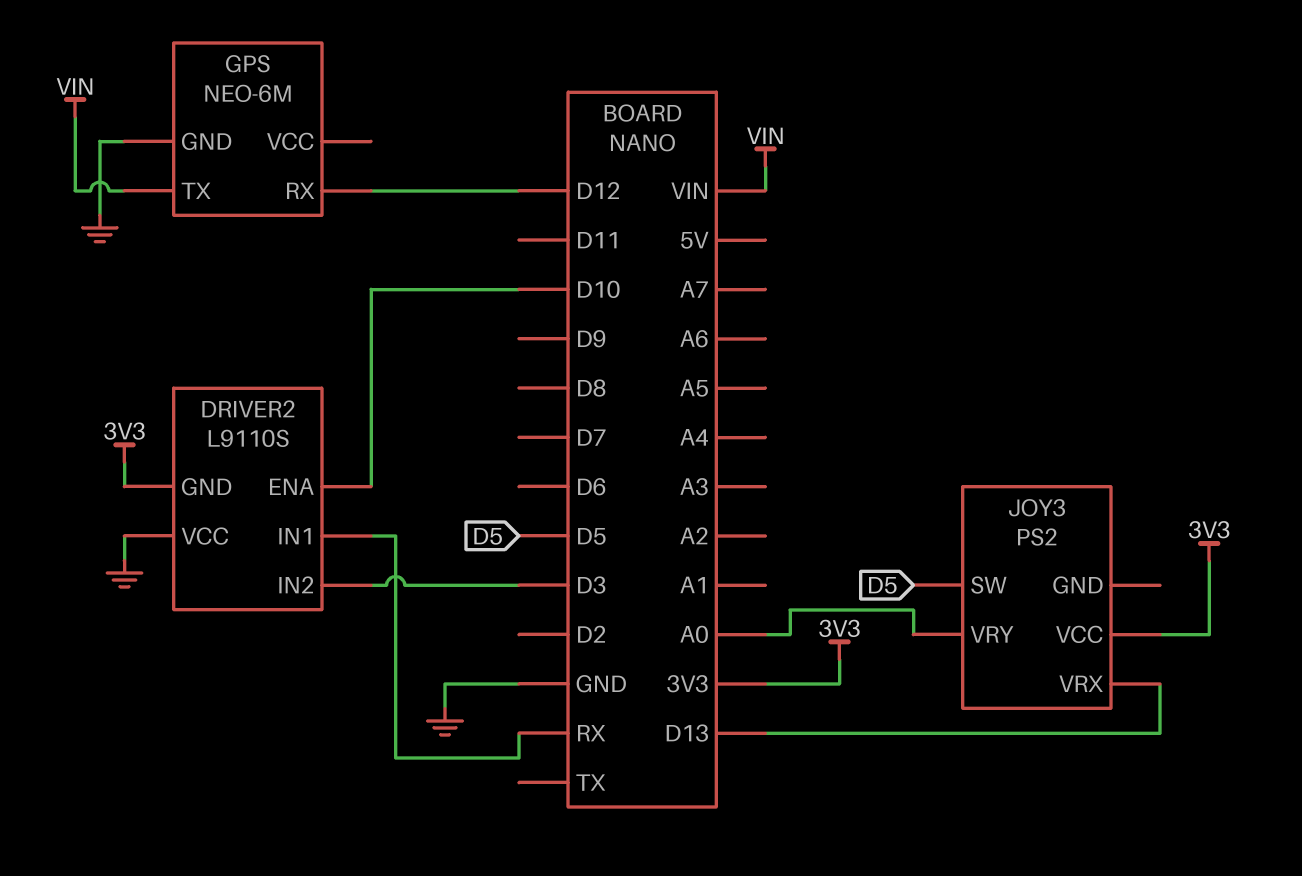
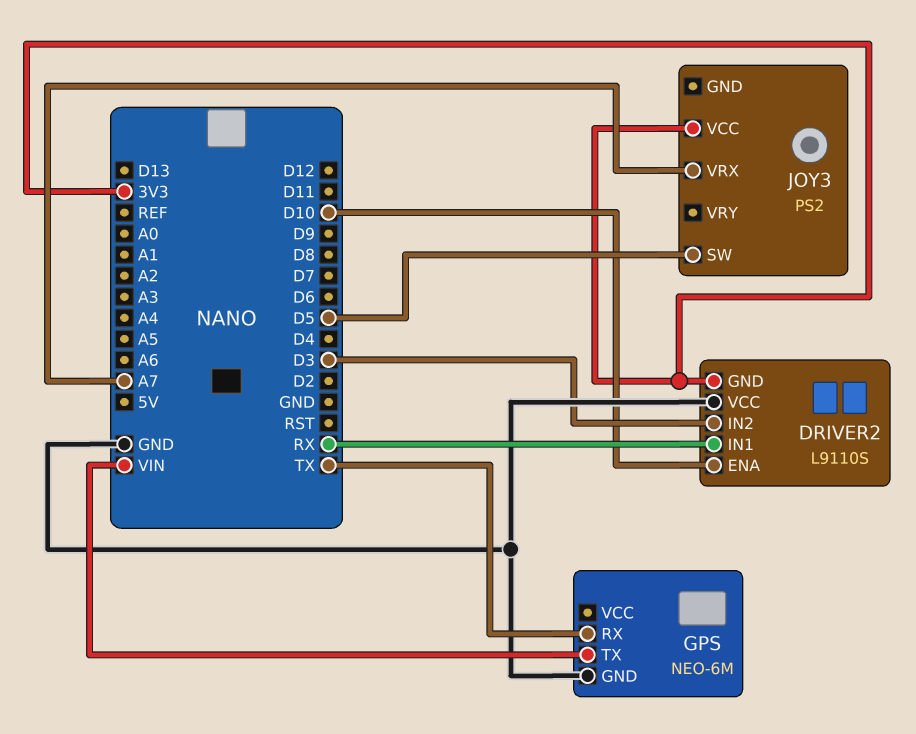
GPS pin RX: D12 -> TX
JOY3 pin VRX: D13 -> A7
JOY3 pin VRY: A0 -> none

